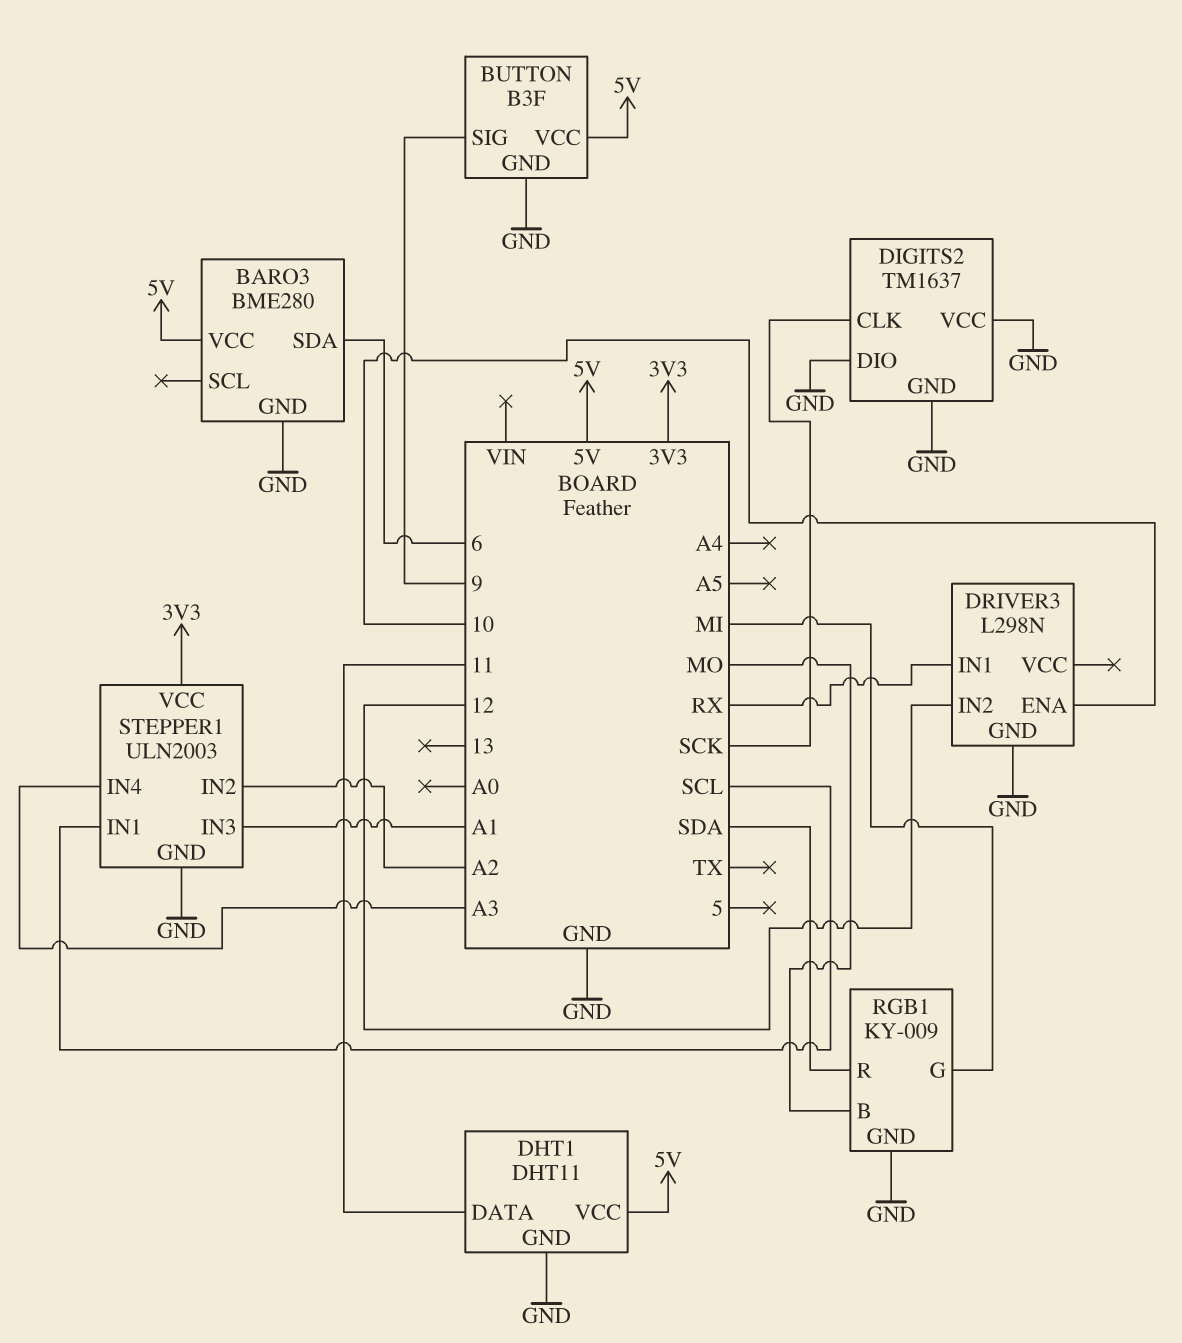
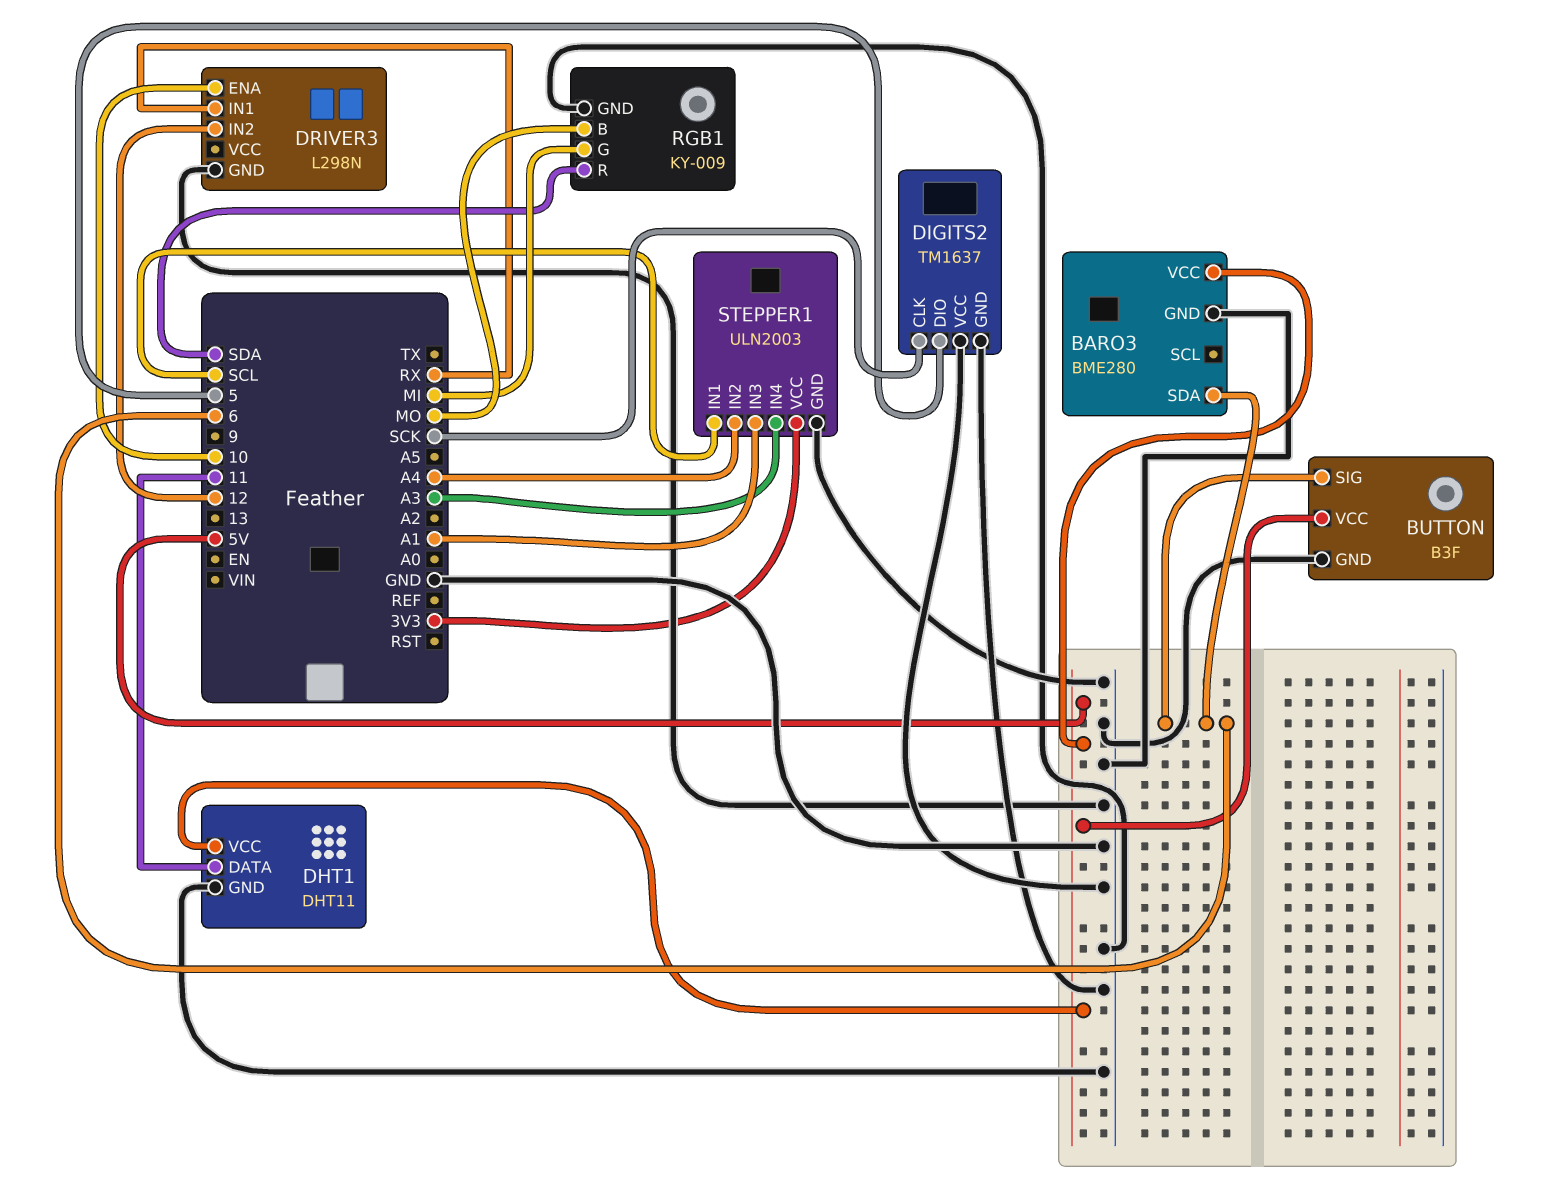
BUTTON pin SIG: 9 -> 6
DIGITS2 pin DIO: GND -> 5
STEPPER1 pin IN2: A2 -> A4

